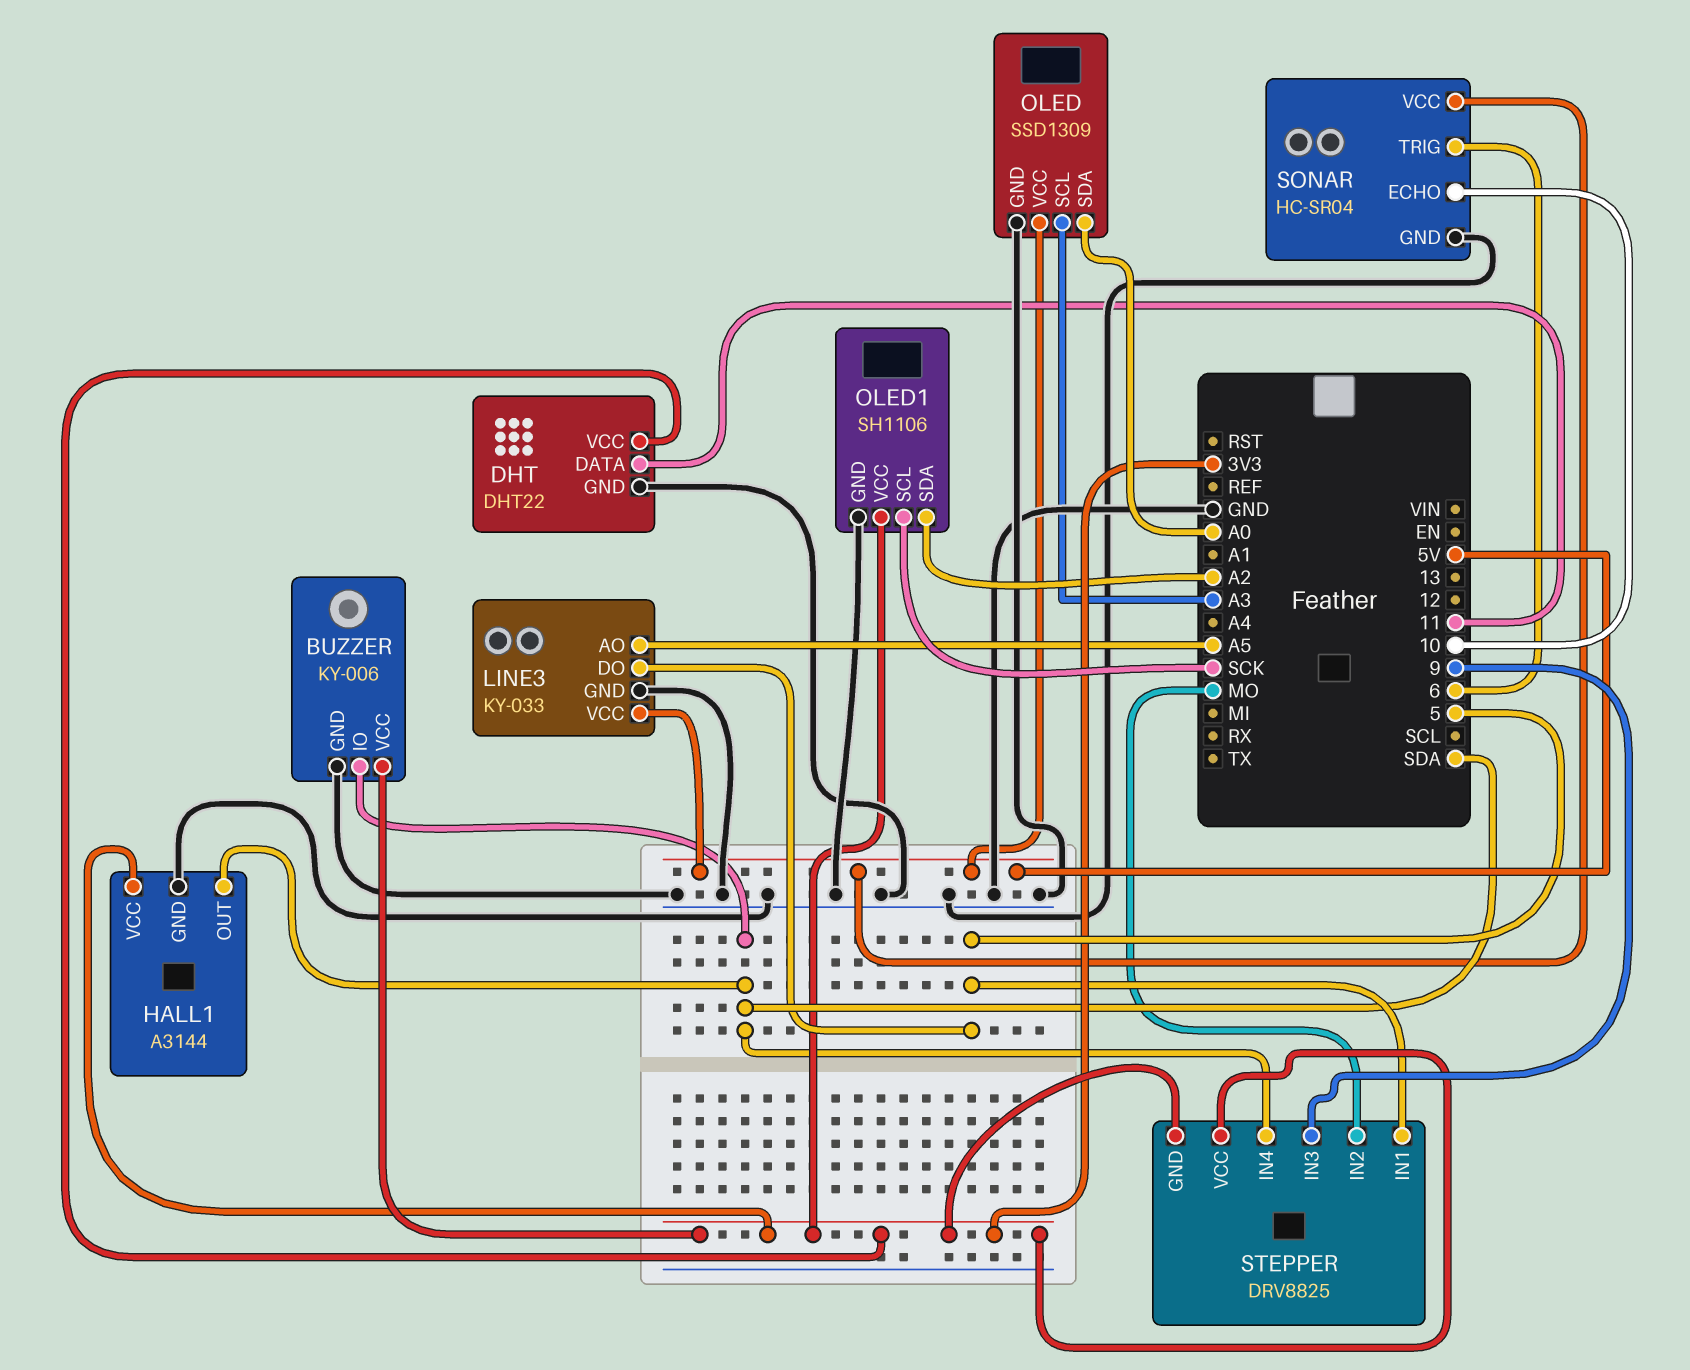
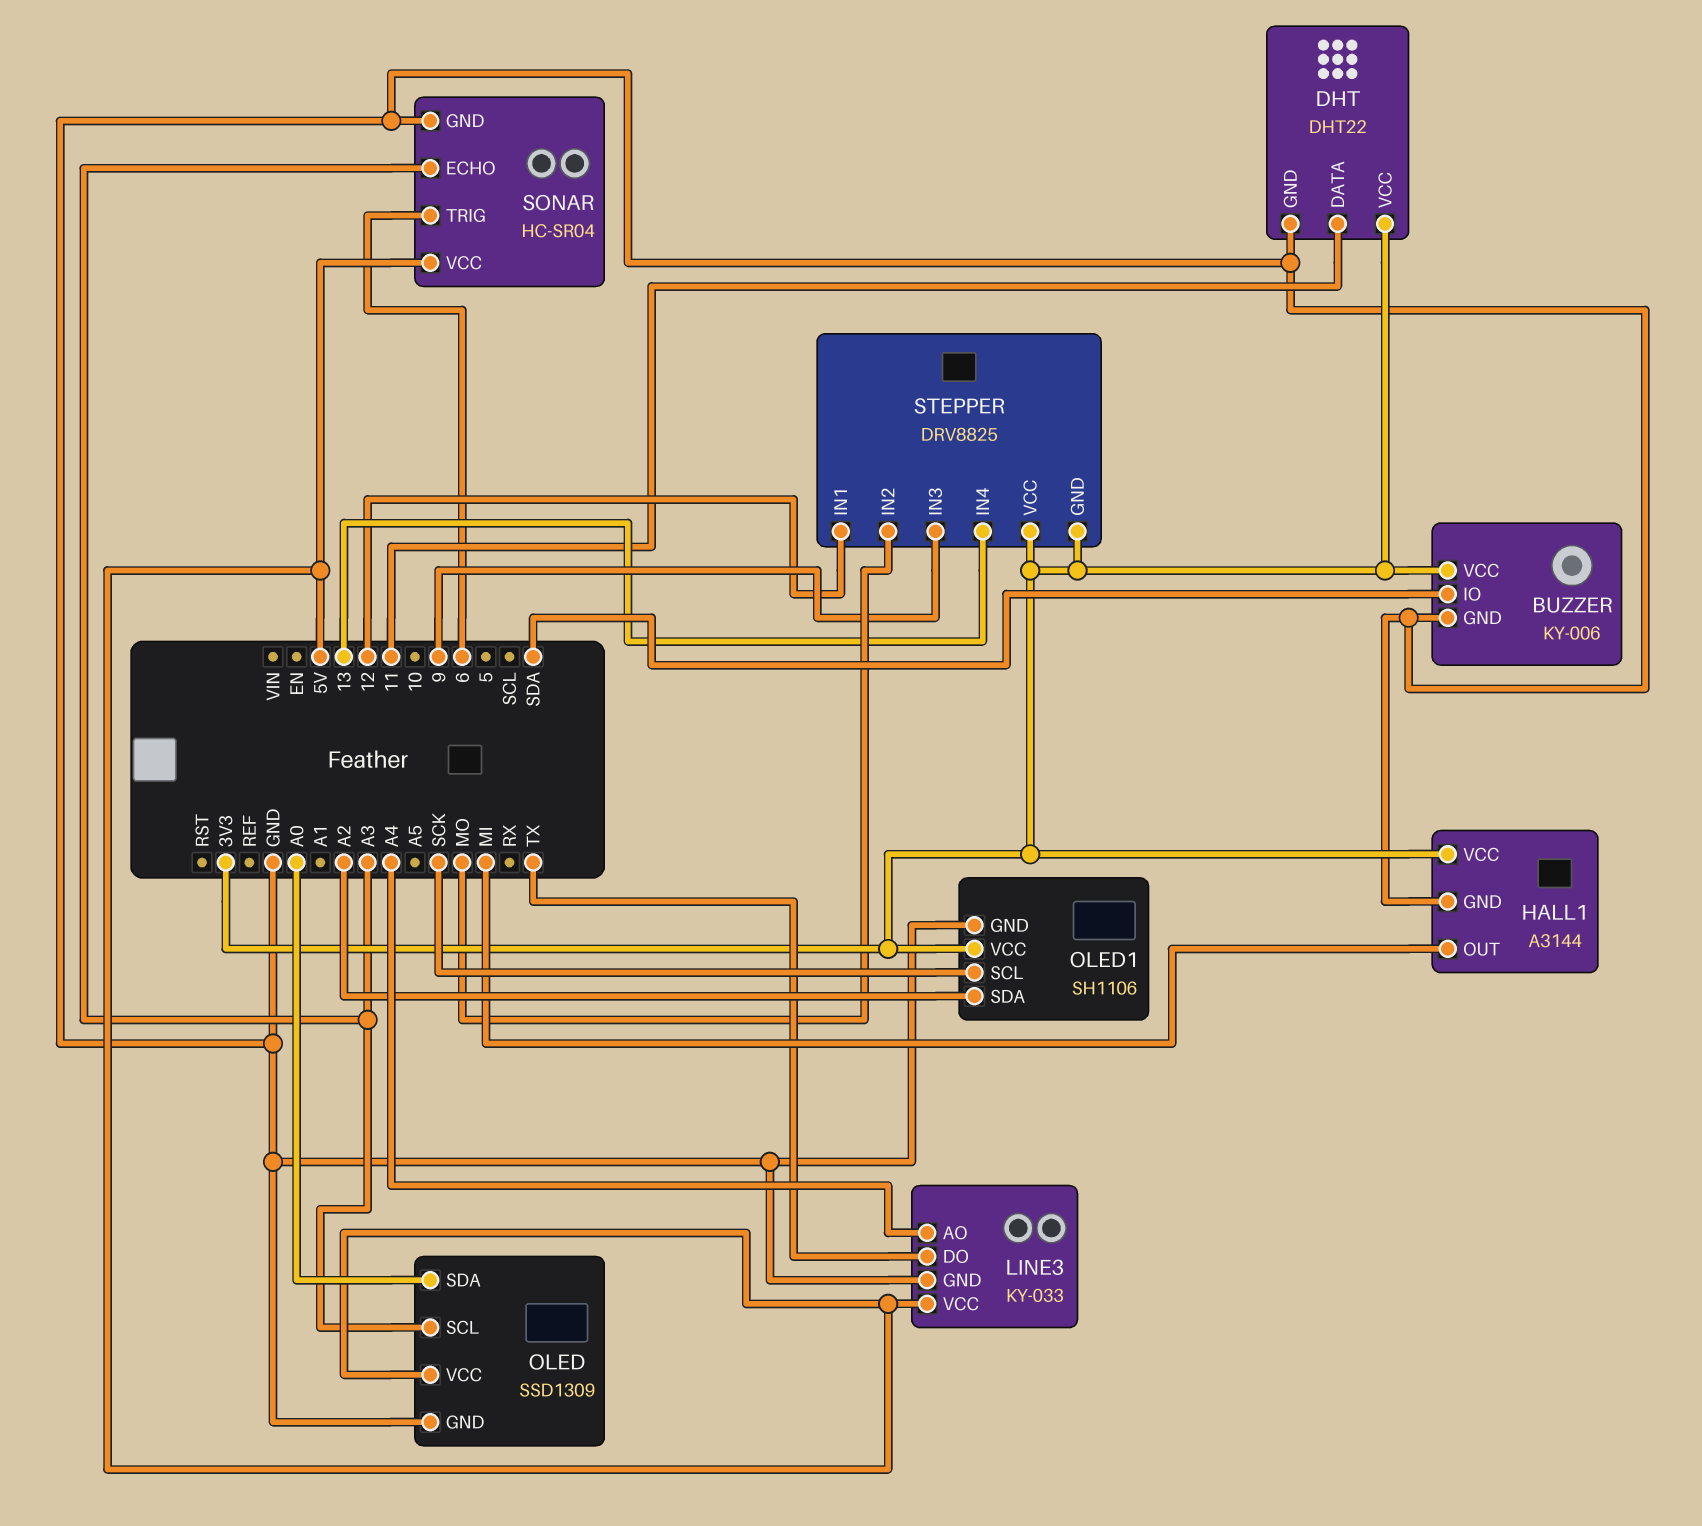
HALL1 pin OUT: SDA -> MI
LINE3 pin AO: A5 -> A4
LINE3 pin DO: 5 -> TX
SONAR pin ECHO: 10 -> A3
STEPPER pin IN1: 5 -> 12
STEPPER pin IN4: SDA -> 13

